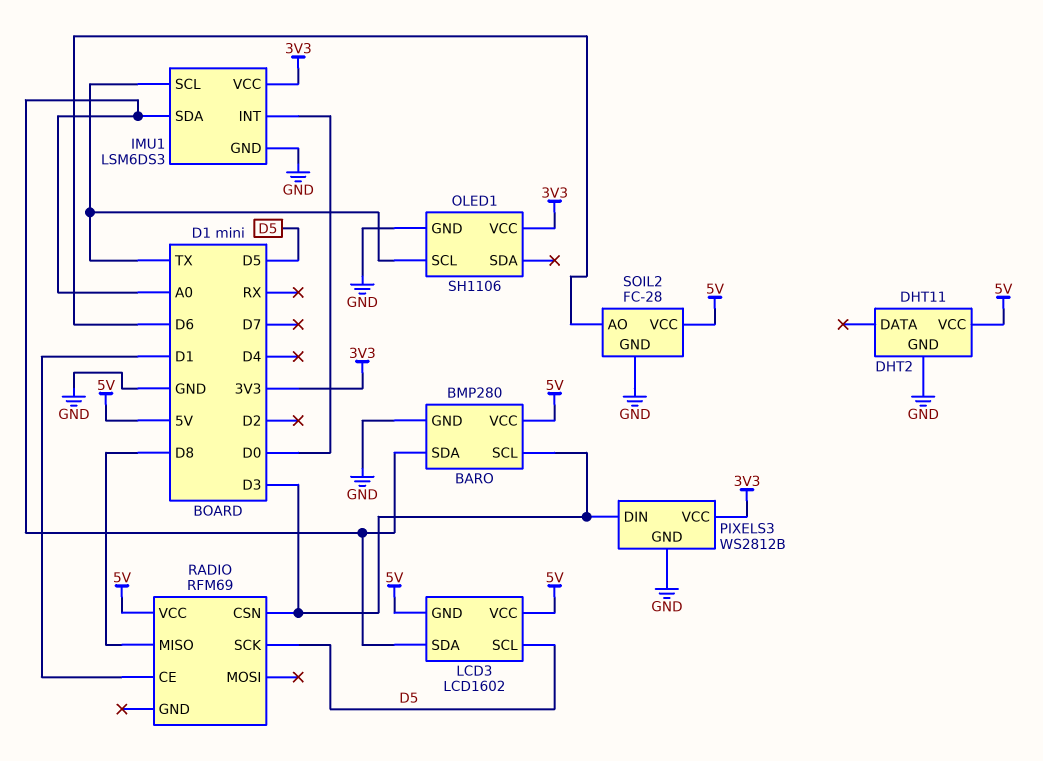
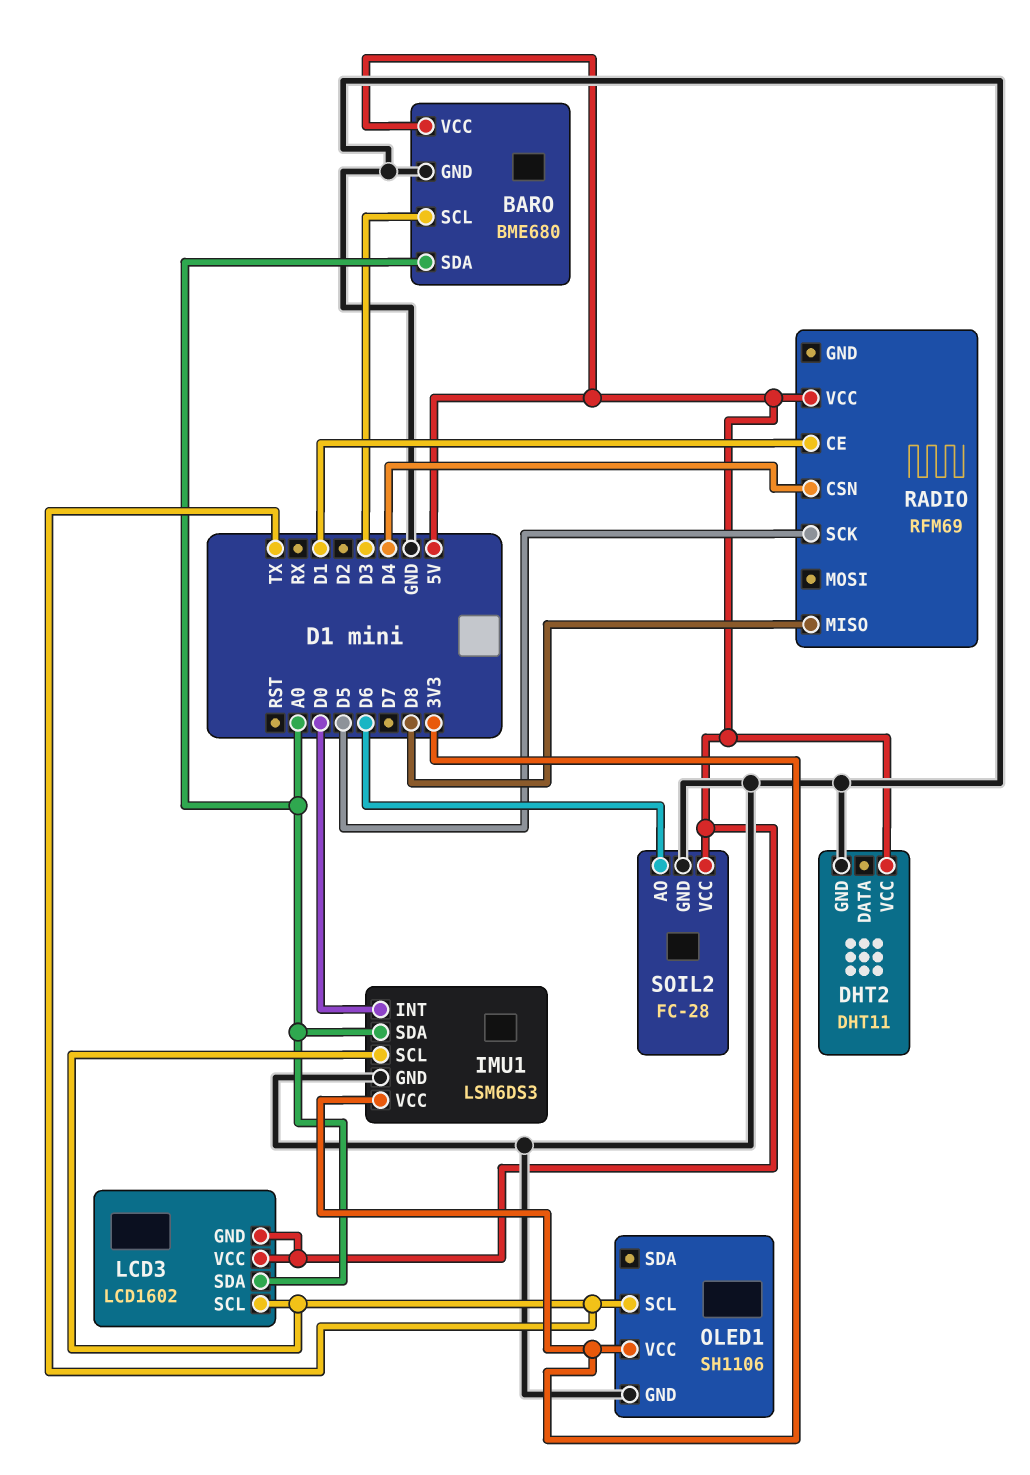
BARO: BMP280 -> BME680
LCD3 pin SCL: D5 -> TX
PIXELS3: WS2812B -> none
PIXELS3 pin DIN: D3 -> none
PIXELS3 pin GND: GND -> none
PIXELS3 pin VCC: 3V3 -> none
RADIO pin CSN: D3 -> D4

